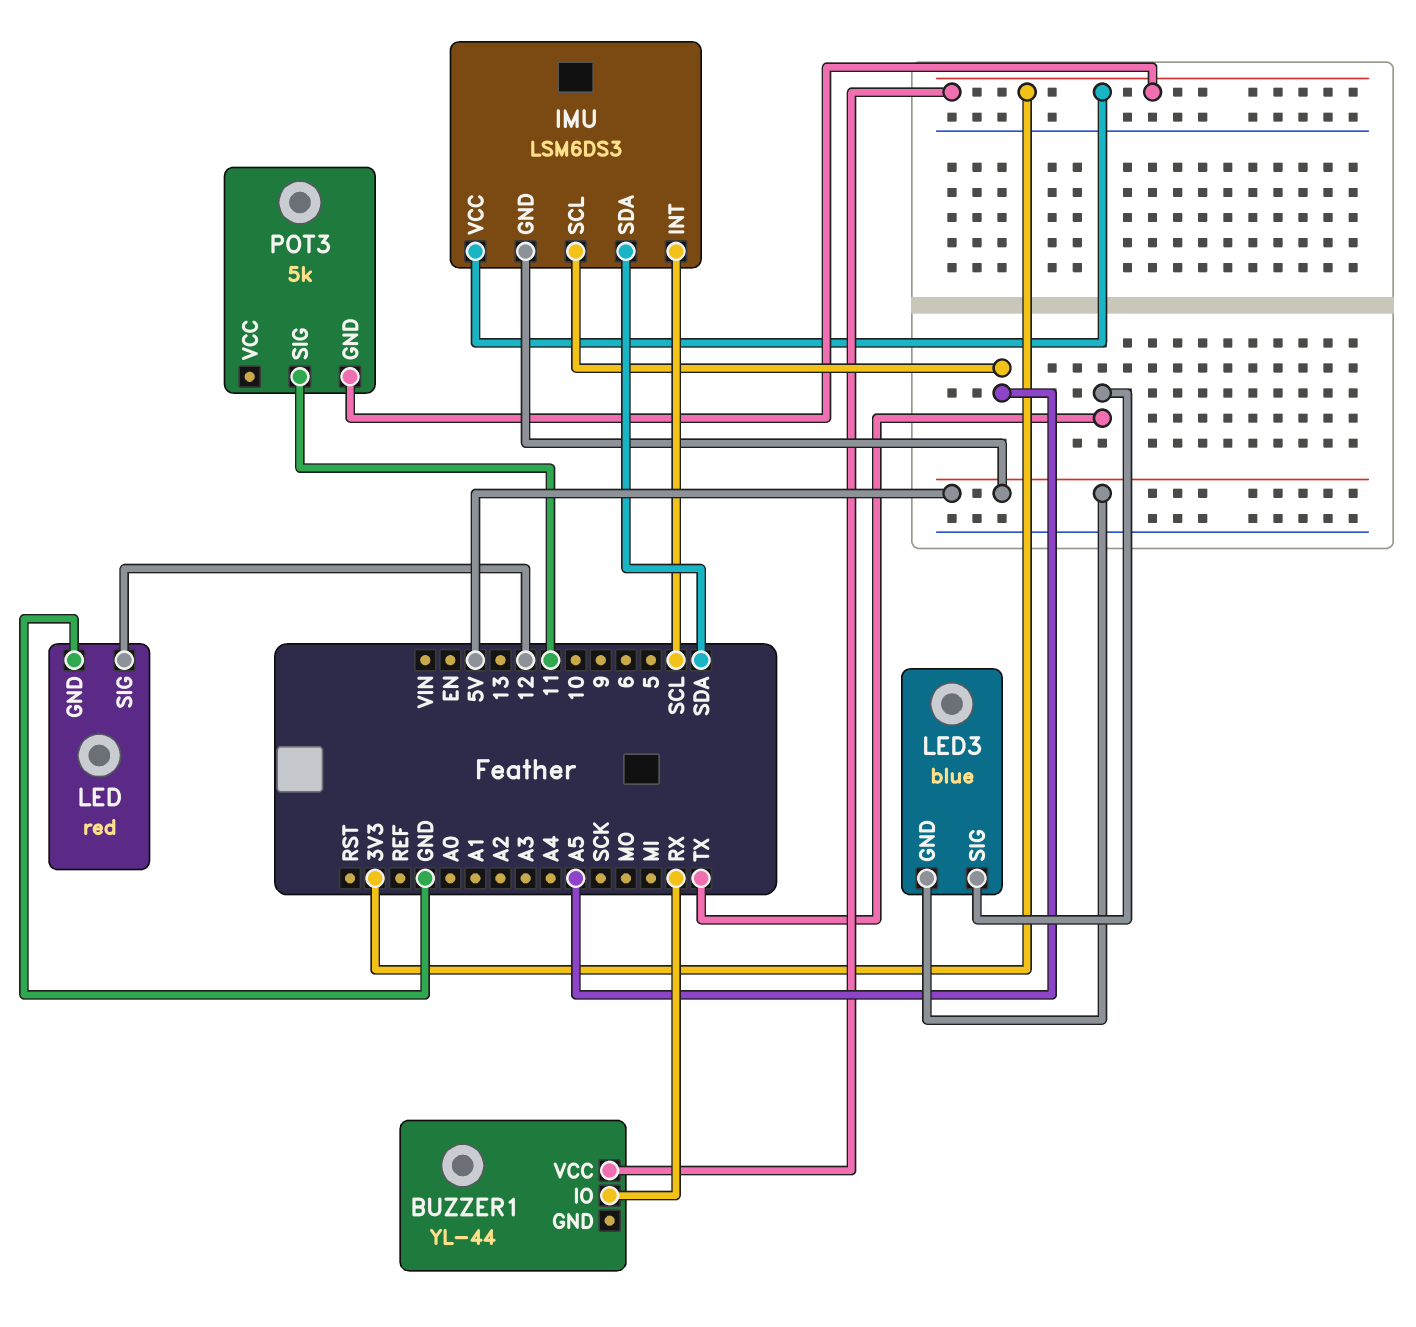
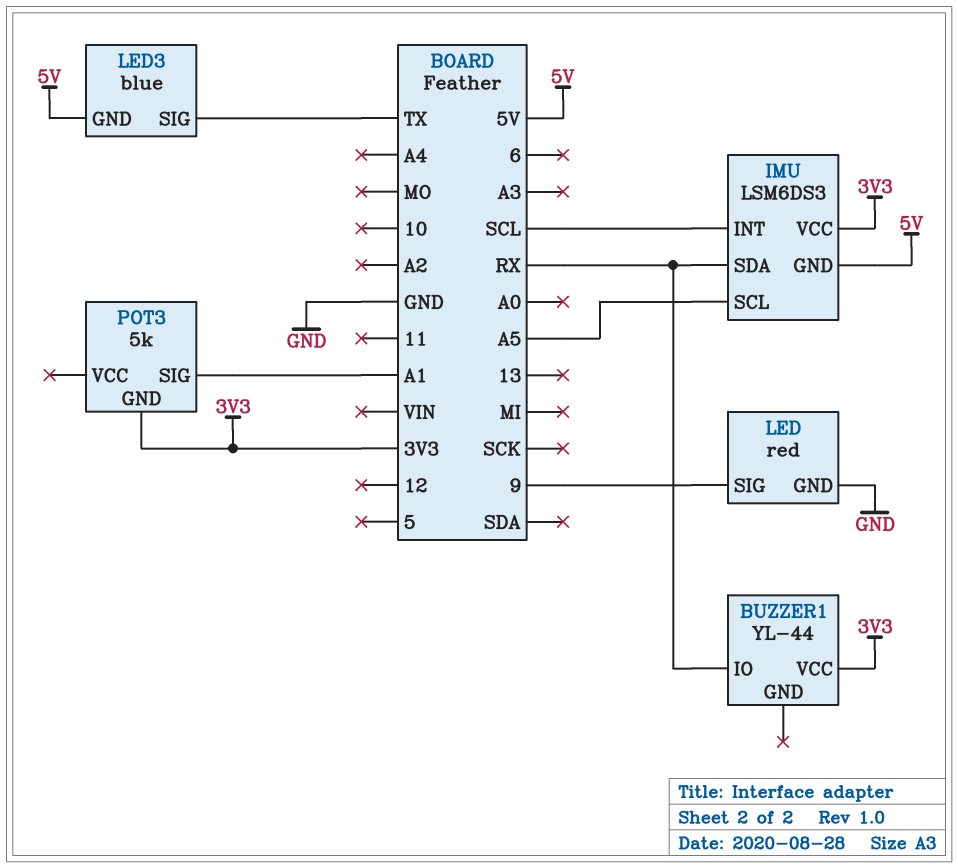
IMU pin SDA: SDA -> RX
LED pin SIG: 12 -> 9
POT3 pin SIG: 11 -> A1

